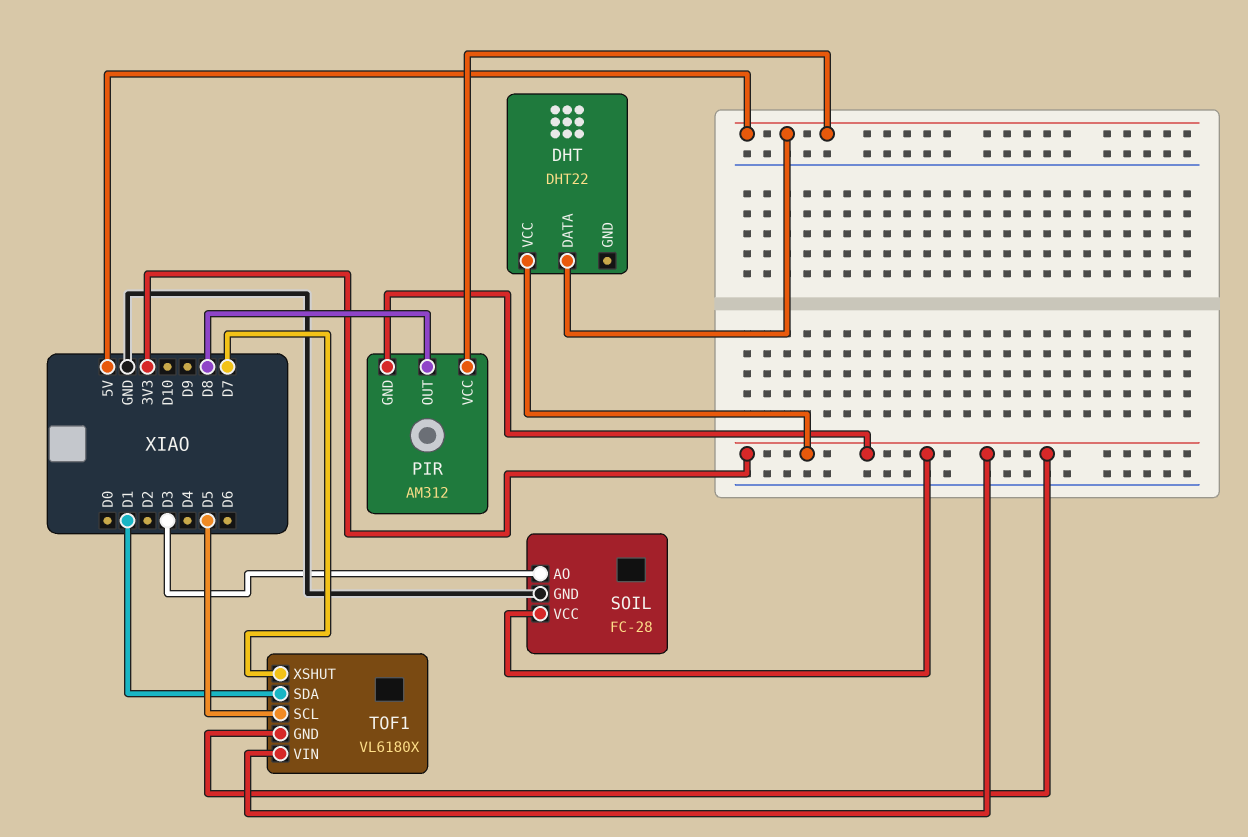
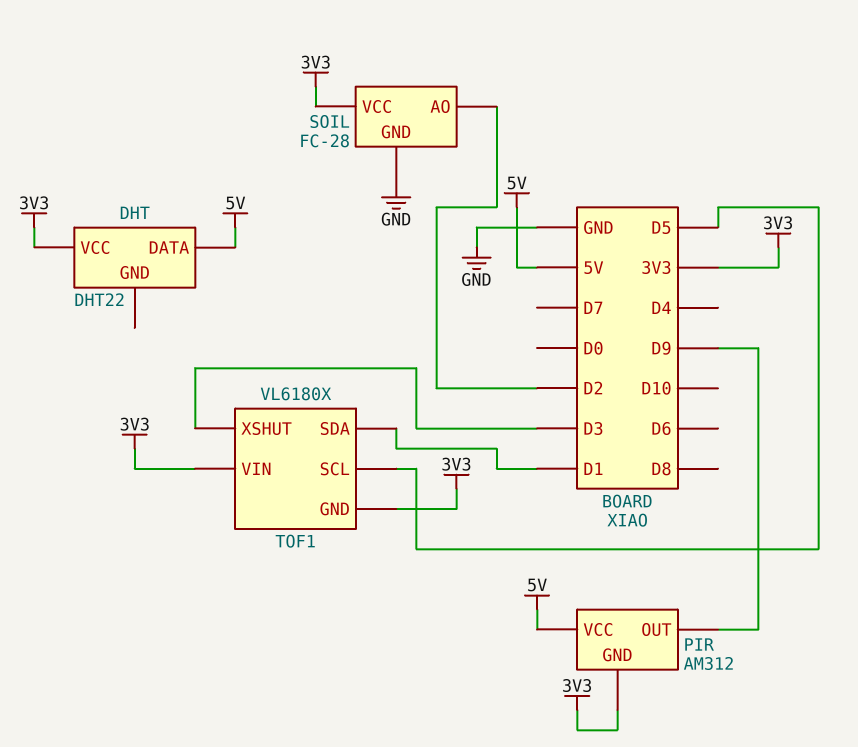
PIR pin OUT: D8 -> D9
SOIL pin AO: D3 -> D2
TOF1 pin XSHUT: D7 -> D3

